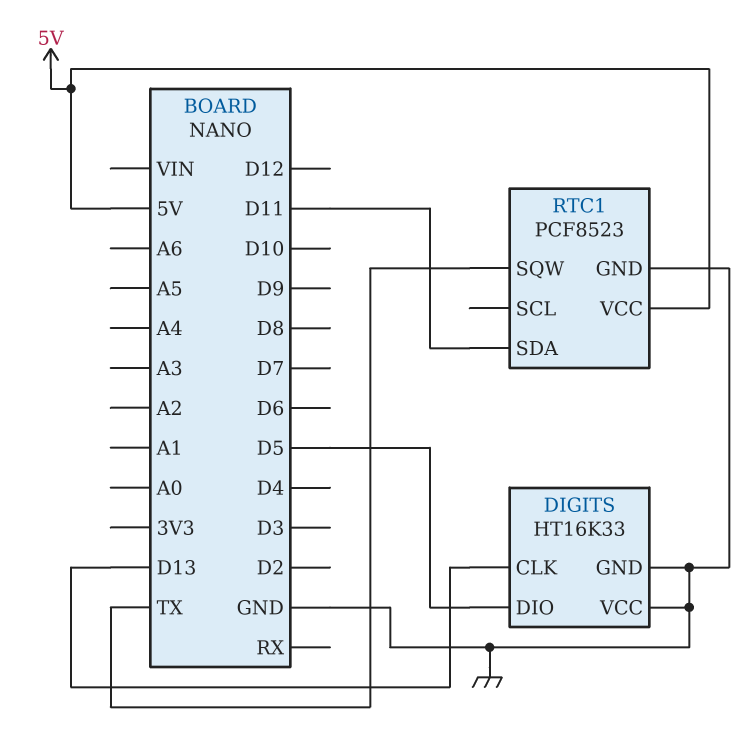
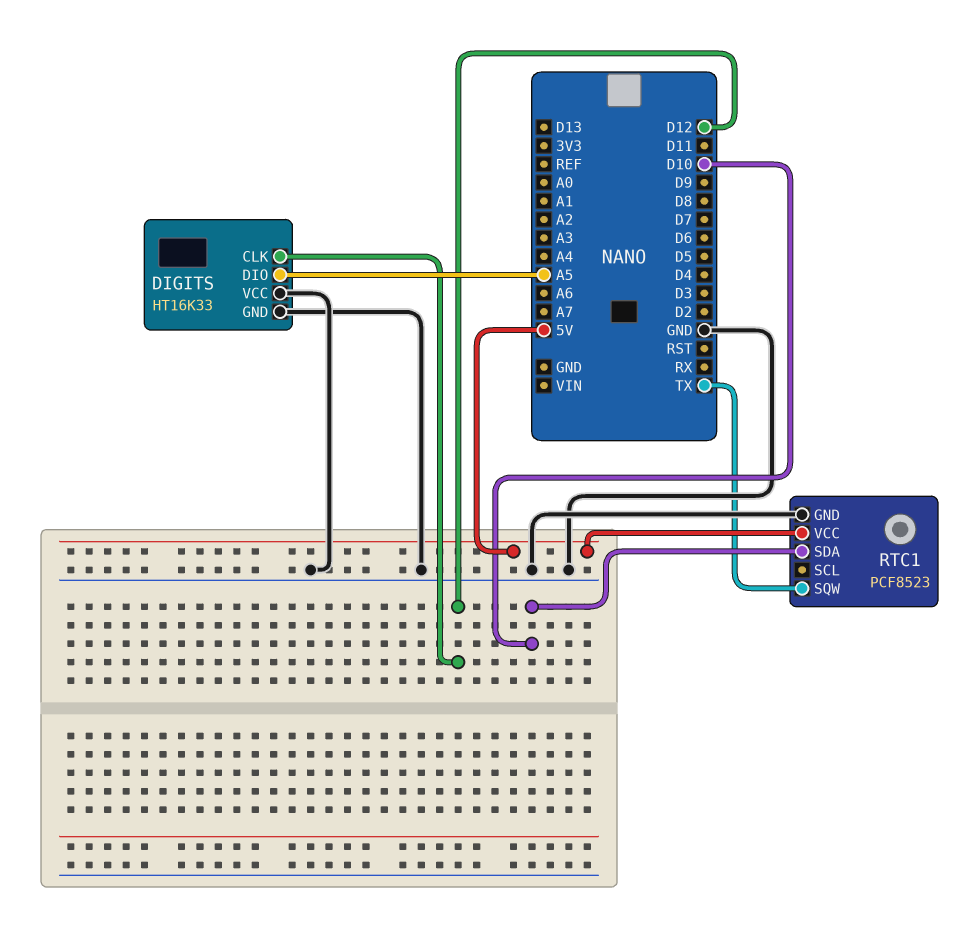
DIGITS pin CLK: D13 -> D12
DIGITS pin DIO: D5 -> A5
RTC1 pin SDA: D11 -> D10

